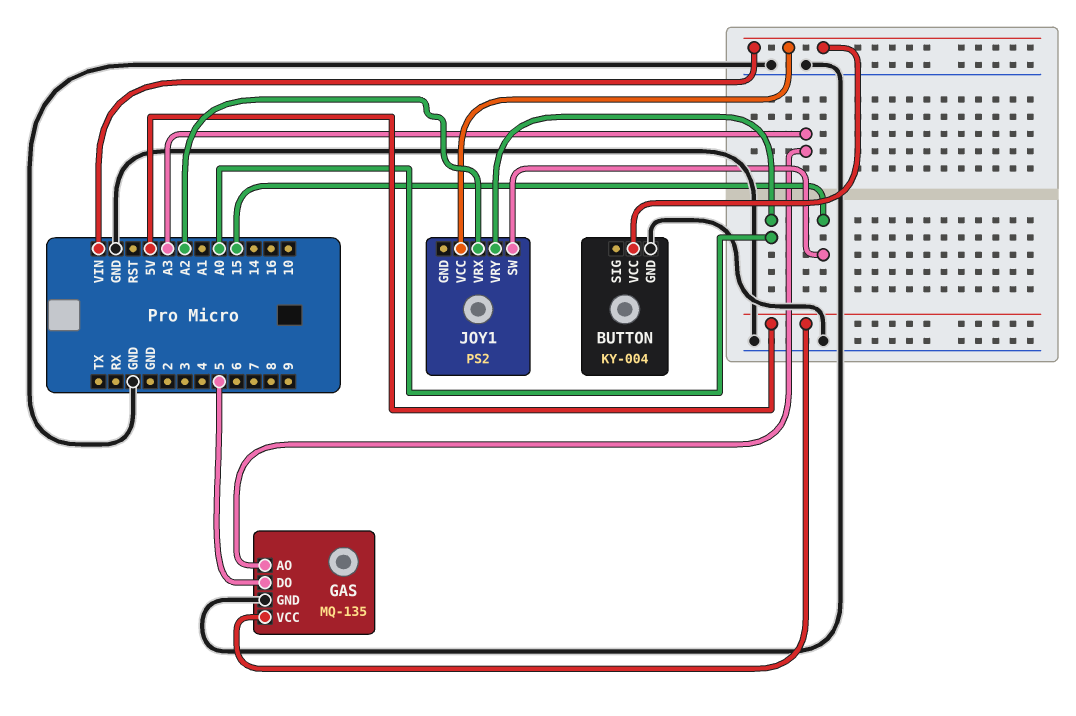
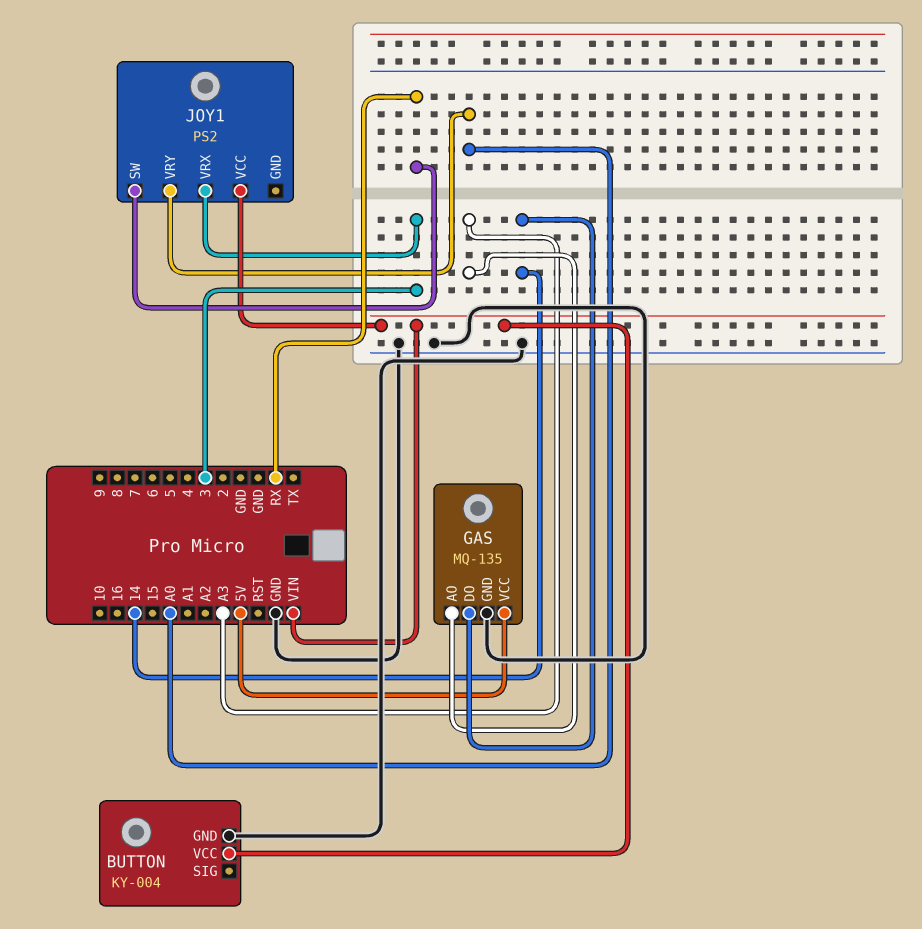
GAS pin DO: 5 -> 14
JOY1 pin SW: 15 -> RX
JOY1 pin VRX: A2 -> 3

